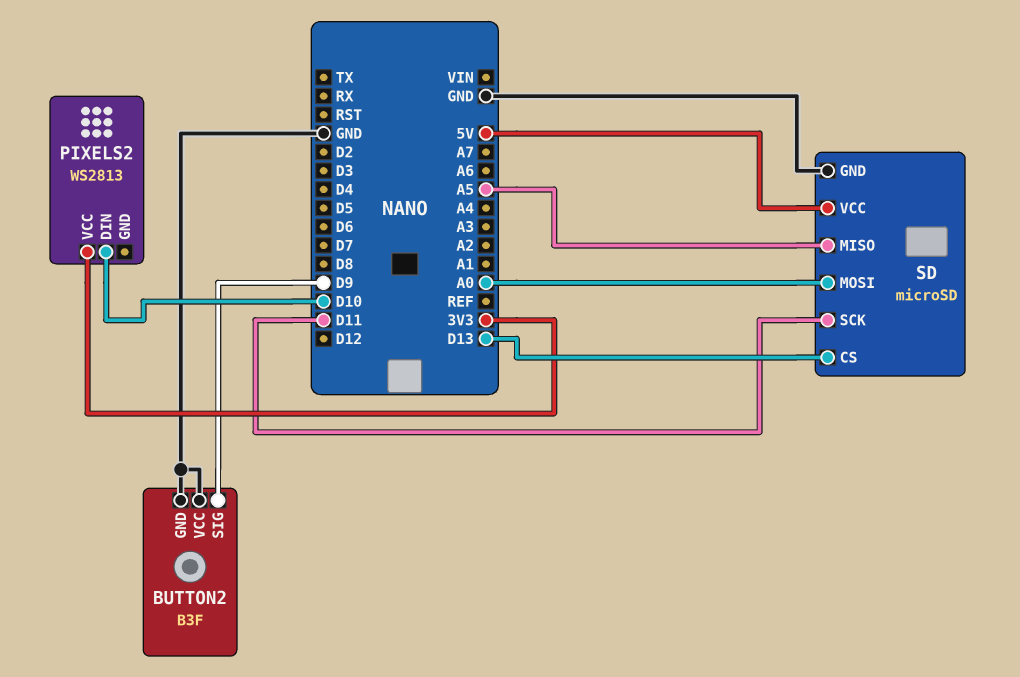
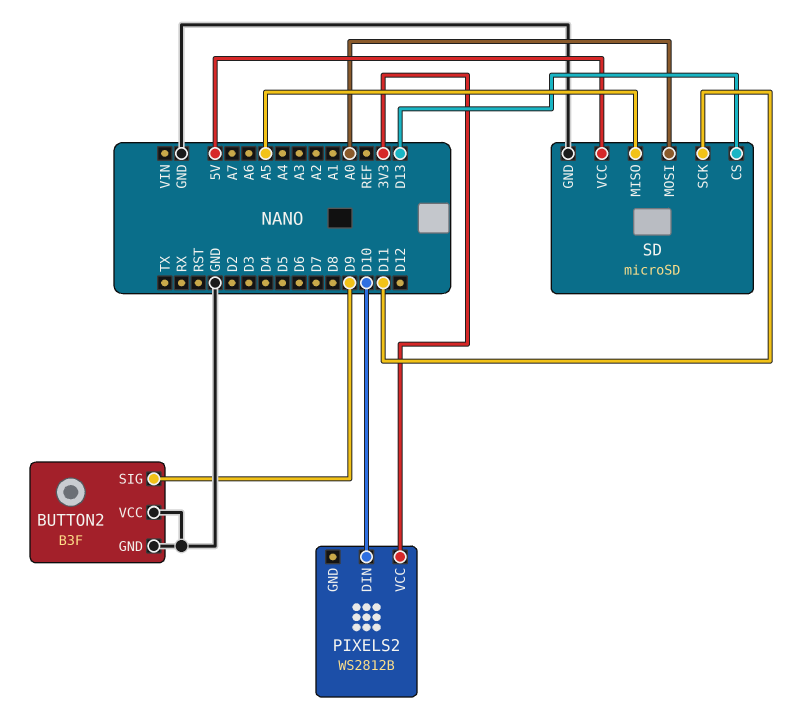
PIXELS2: WS2813 -> WS2812B

